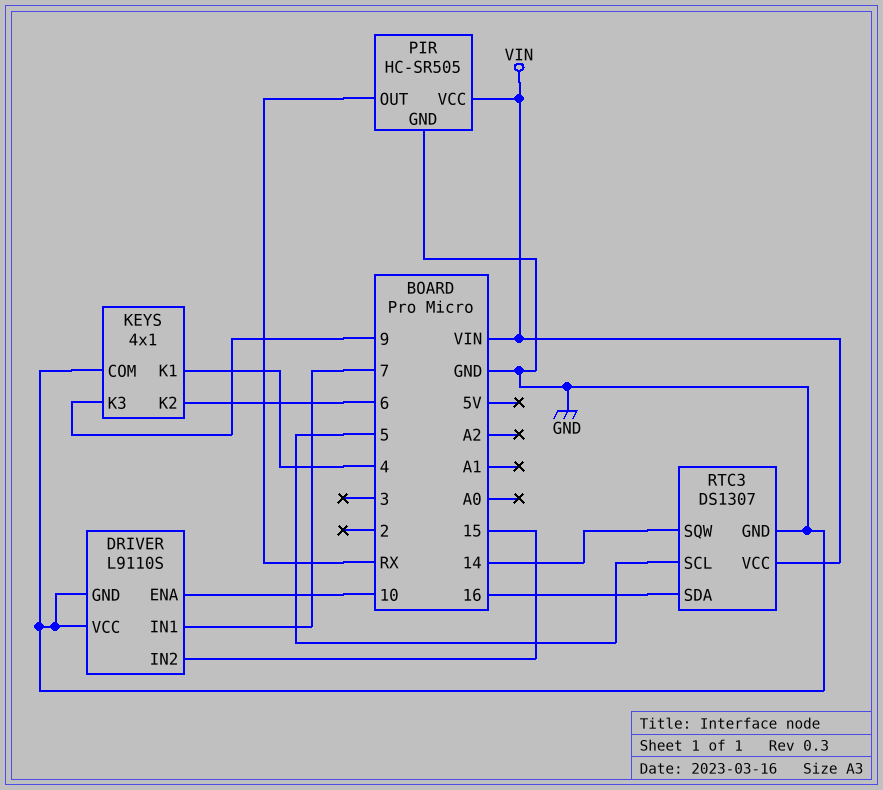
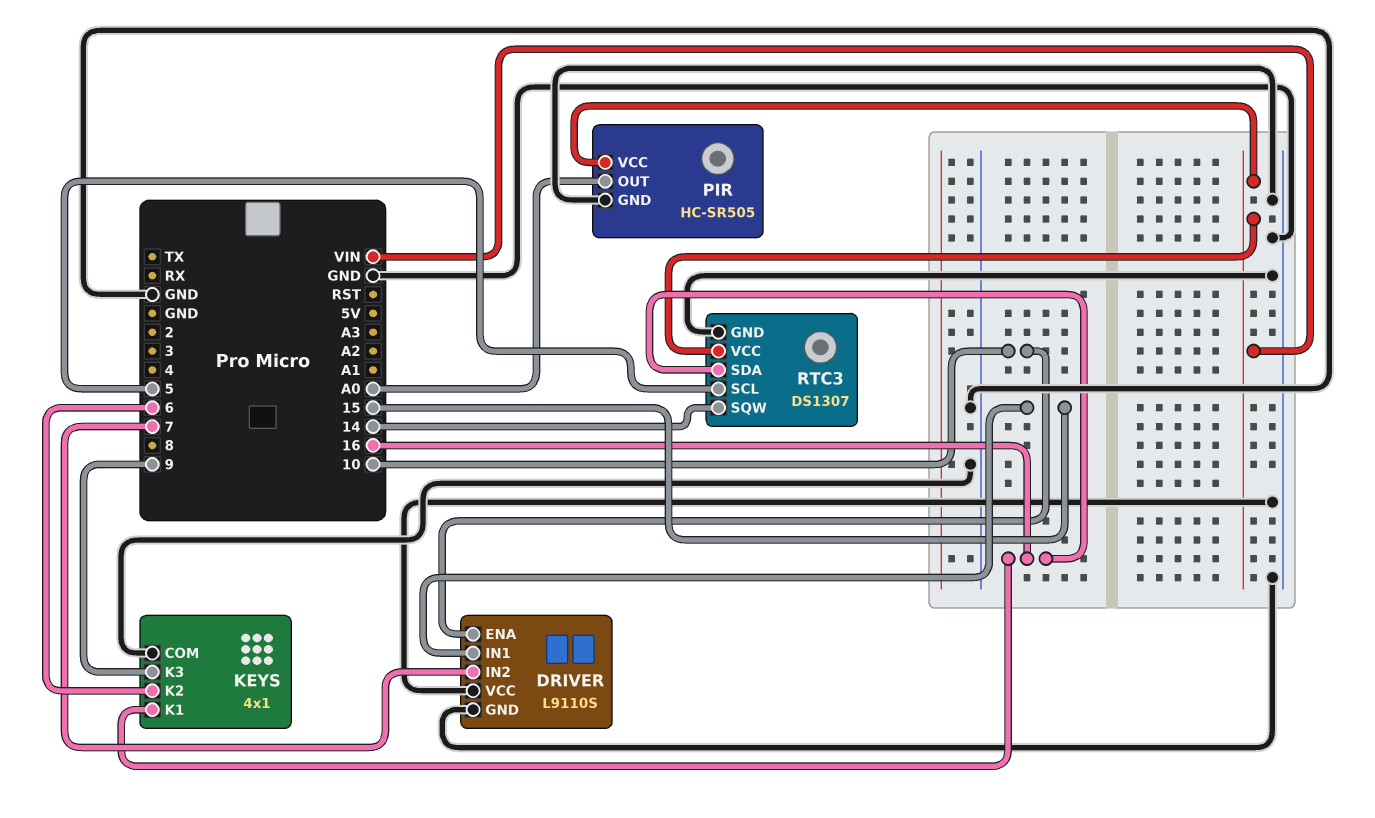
DRIVER pin IN1: 7 -> 15
DRIVER pin IN2: 15 -> 7
KEYS pin K1: 4 -> 16
PIR pin OUT: RX -> A0

